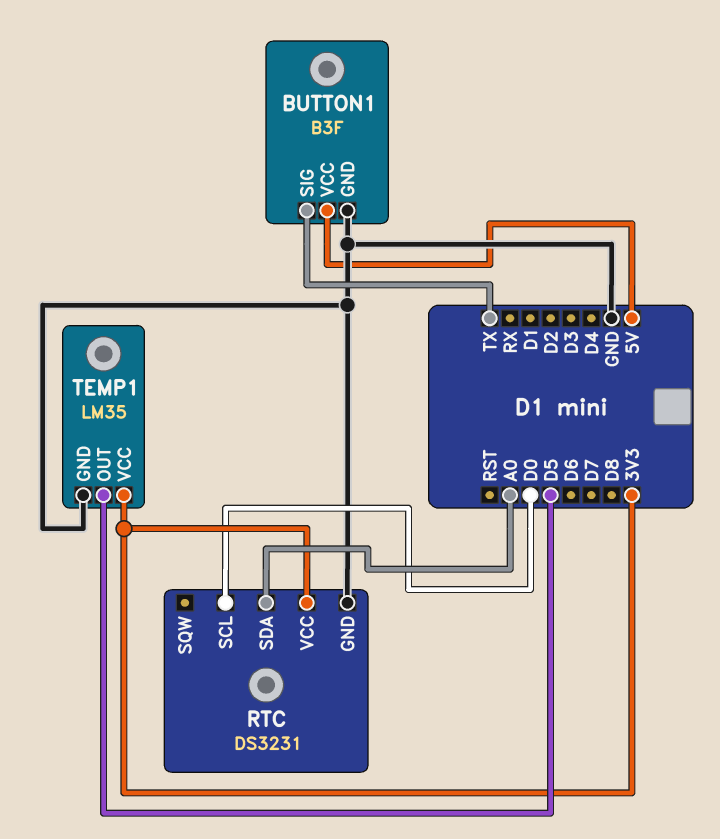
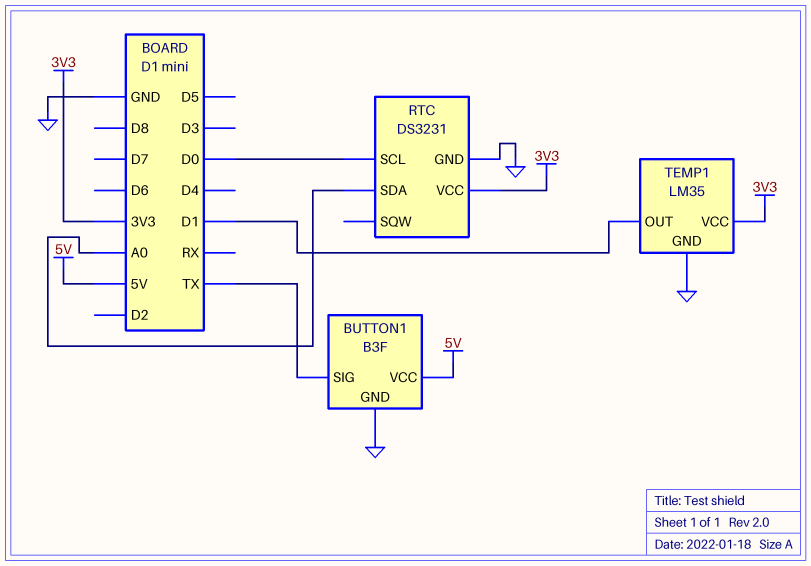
TEMP1 pin OUT: D5 -> D1

